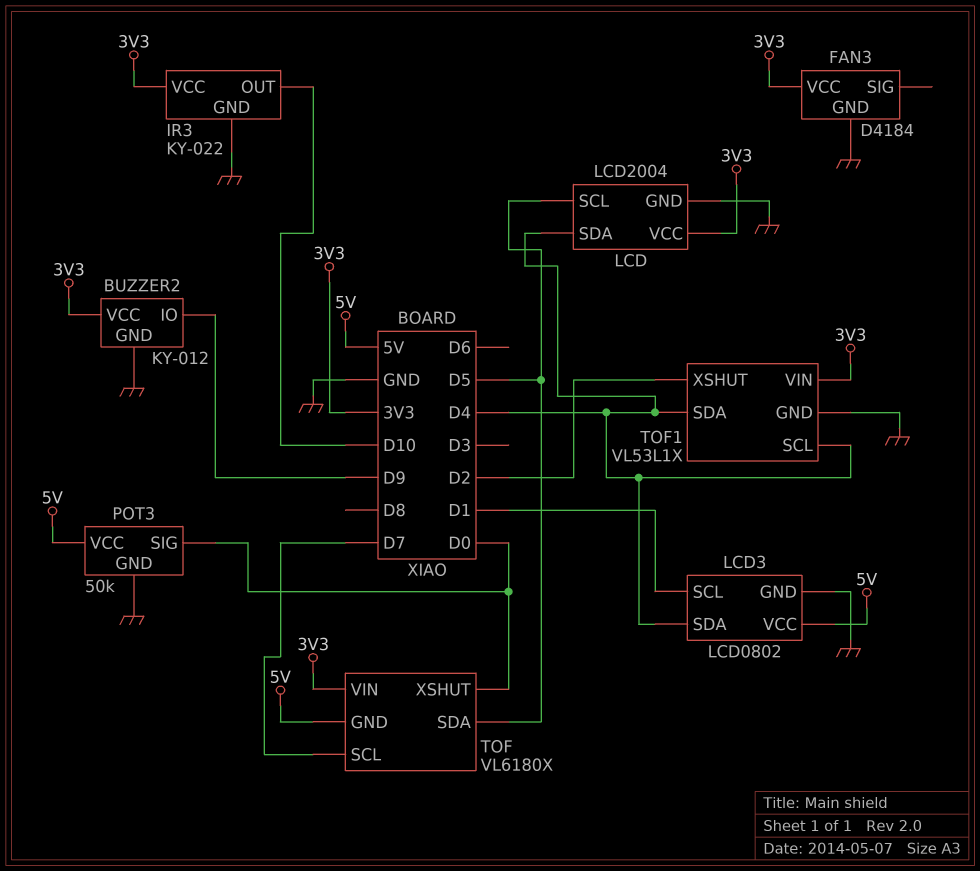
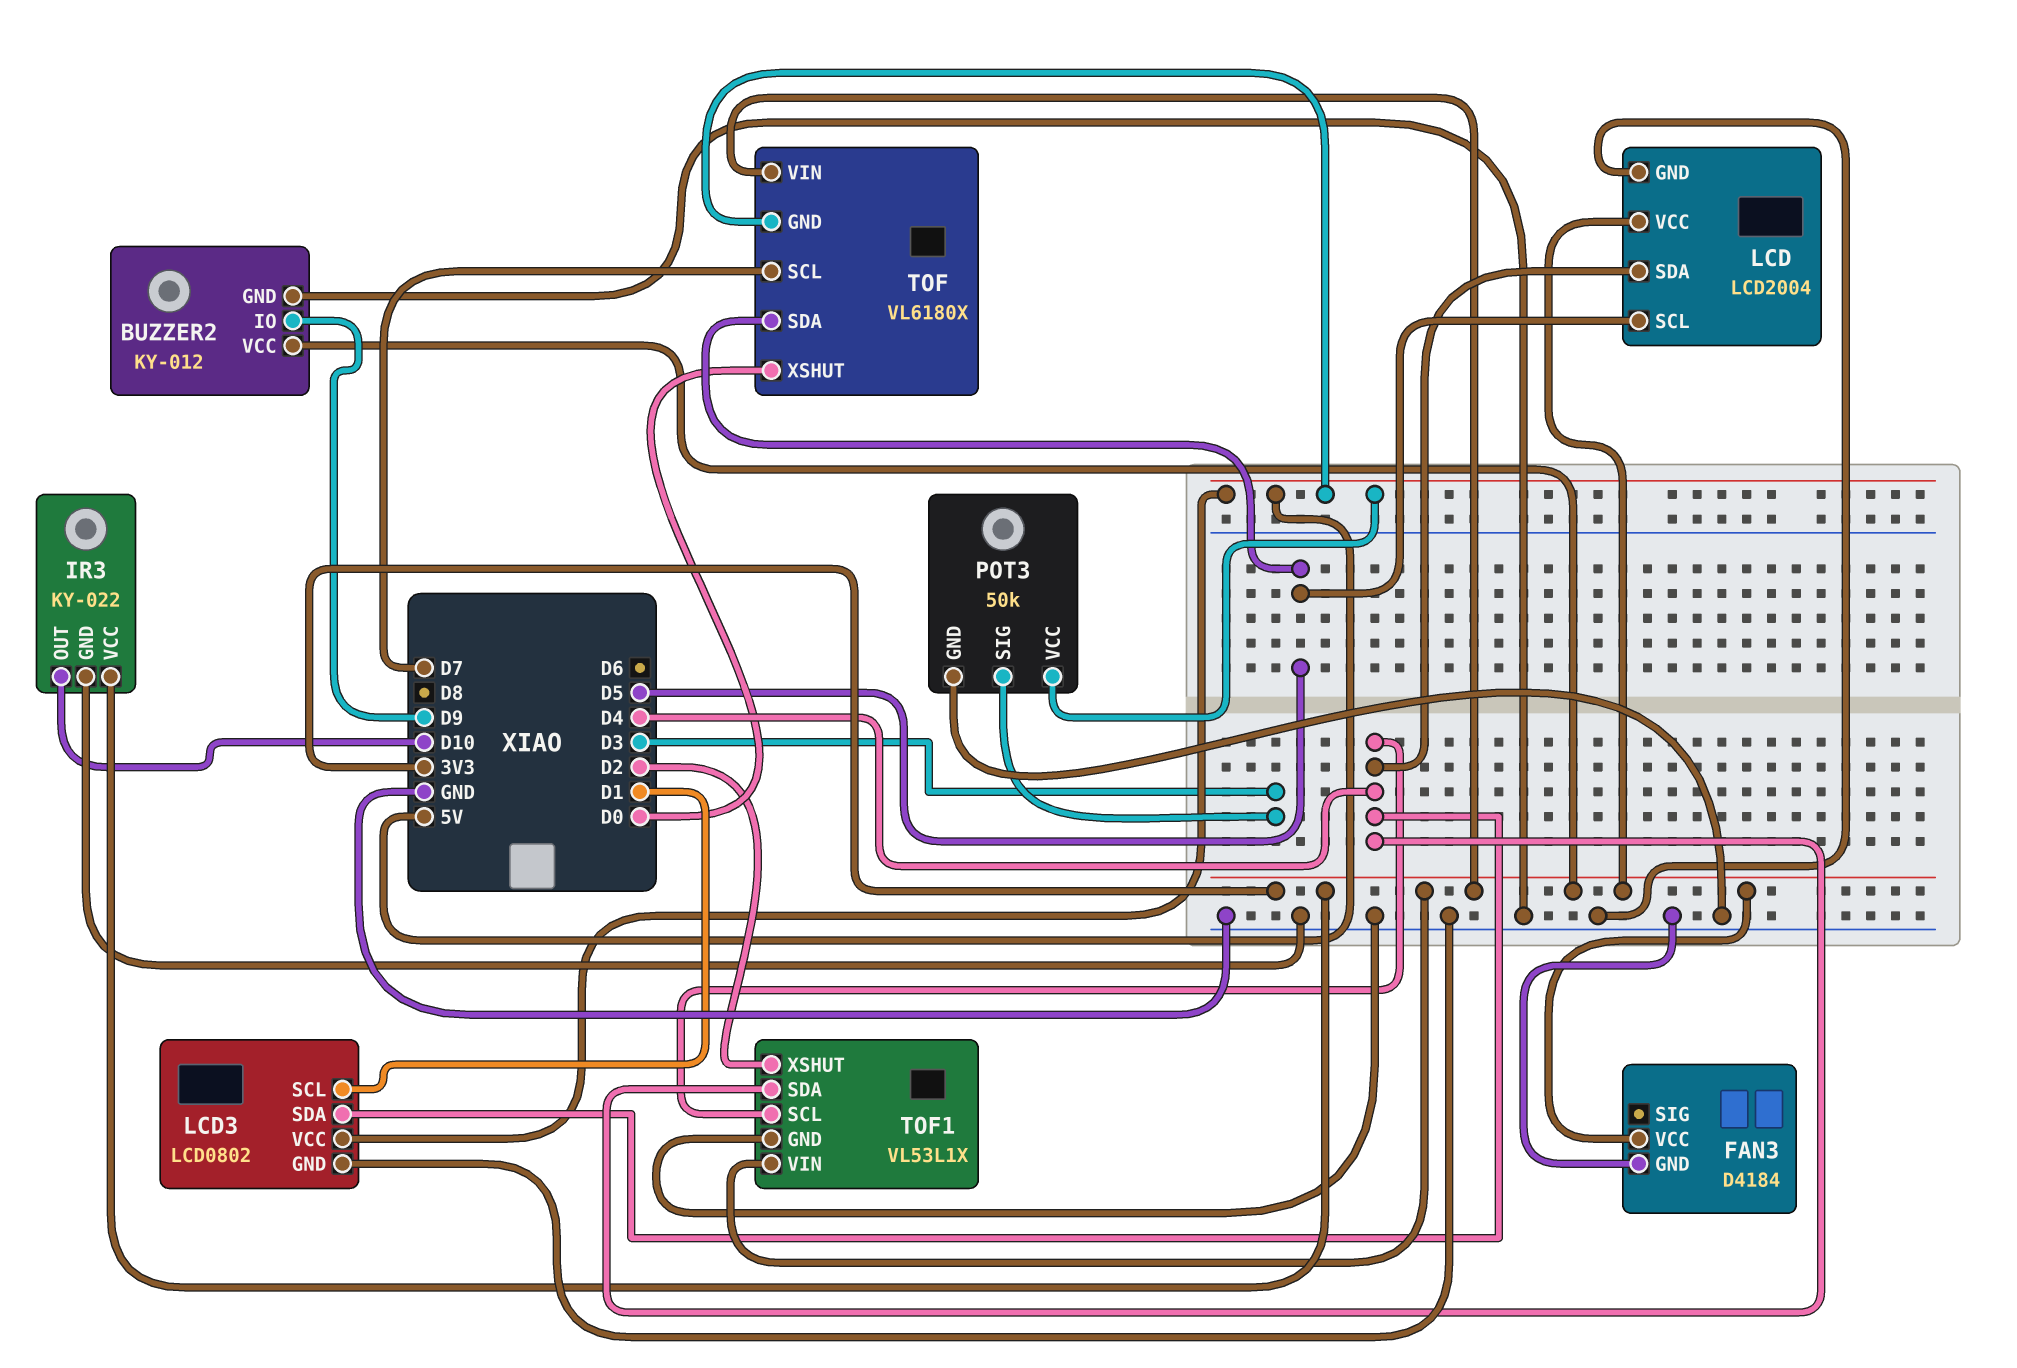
POT3 pin SIG: D0 -> D3

